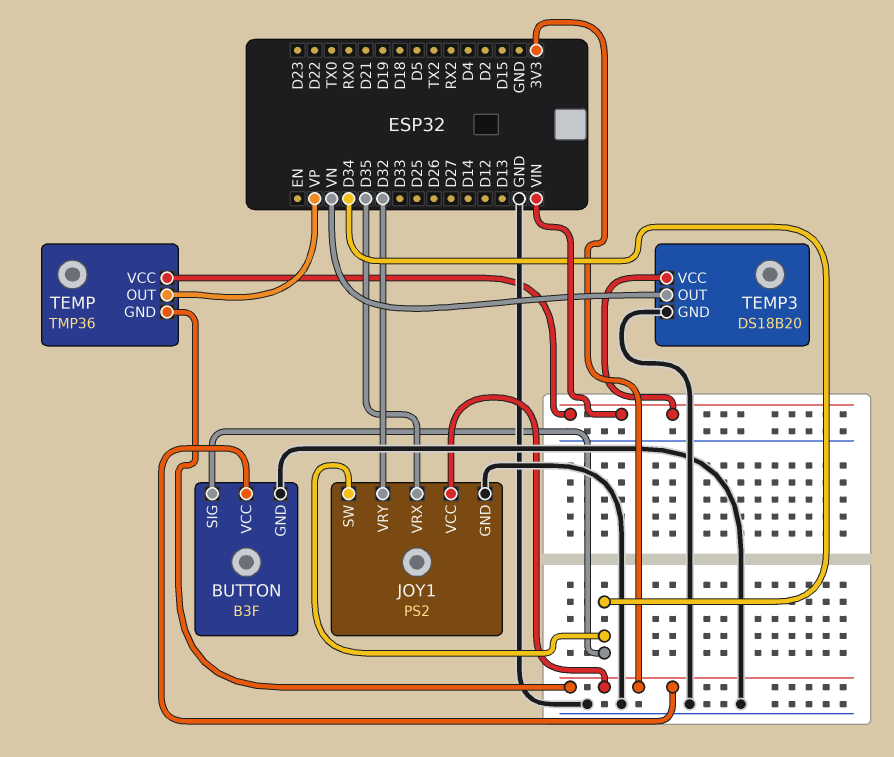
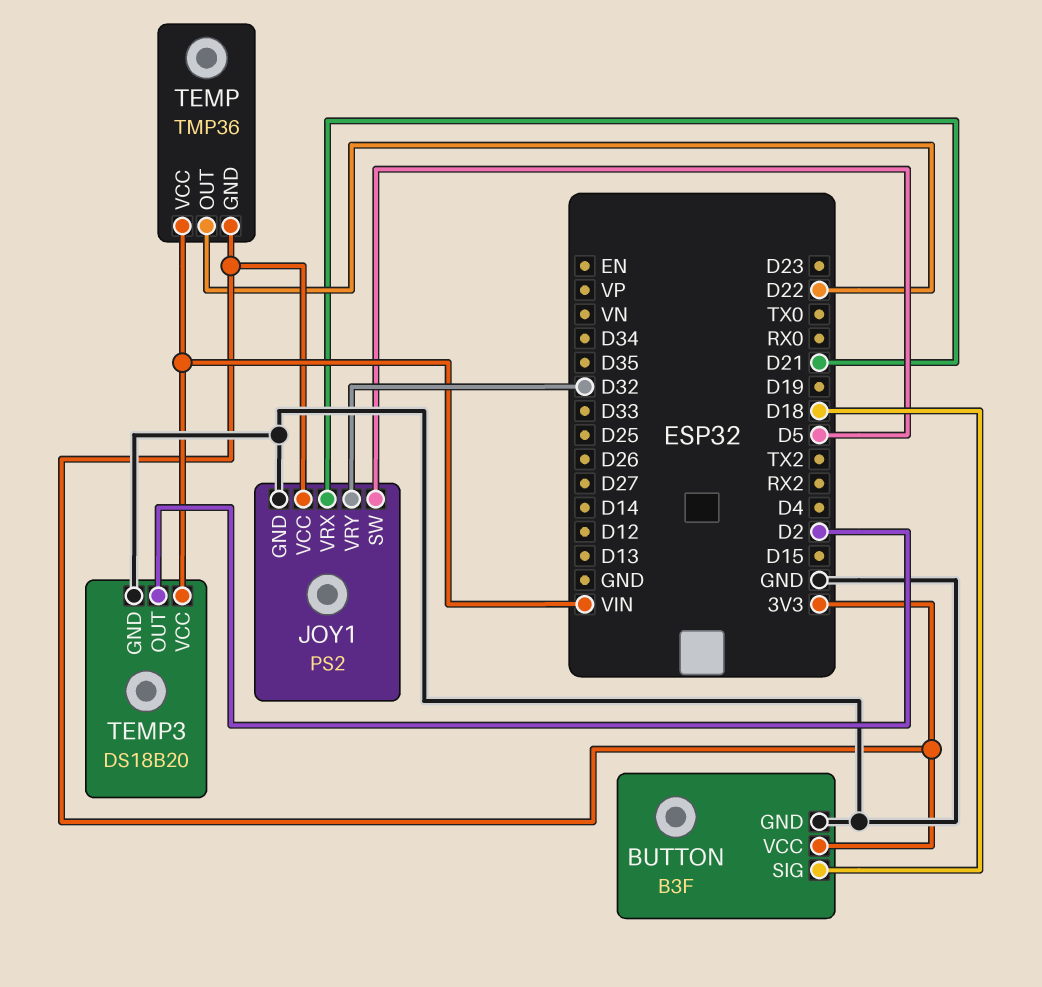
BUTTON pin SIG: D34 -> D18
JOY1 pin SW: D34 -> D5
JOY1 pin VRX: D35 -> D21
TEMP pin OUT: VP -> D22
TEMP3 pin OUT: VN -> D2

